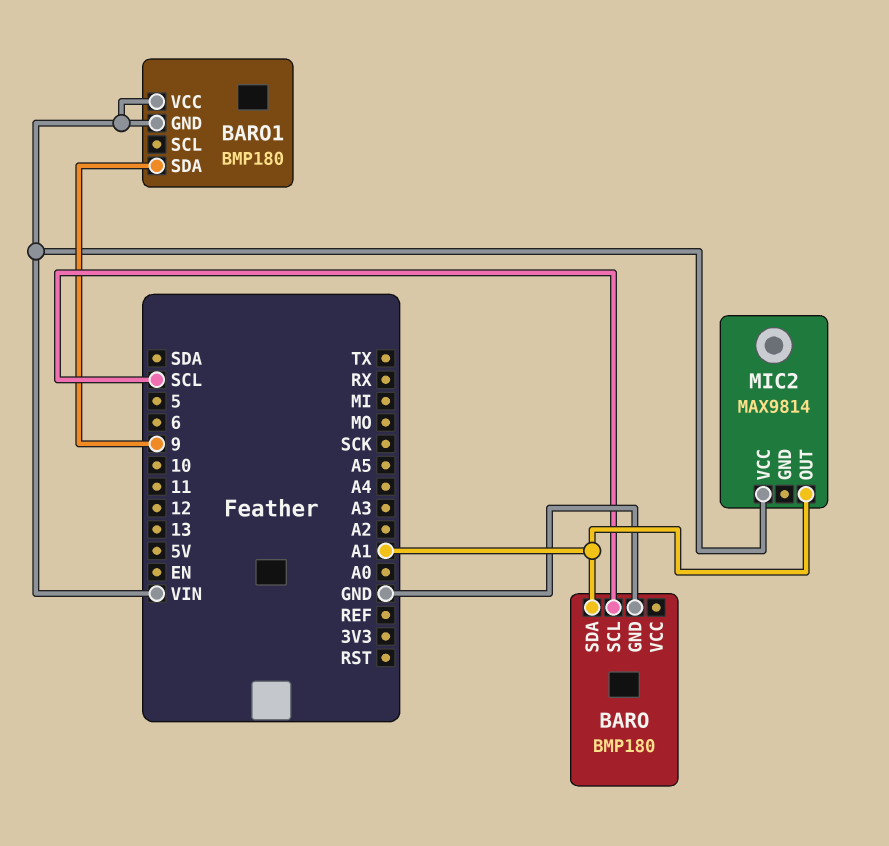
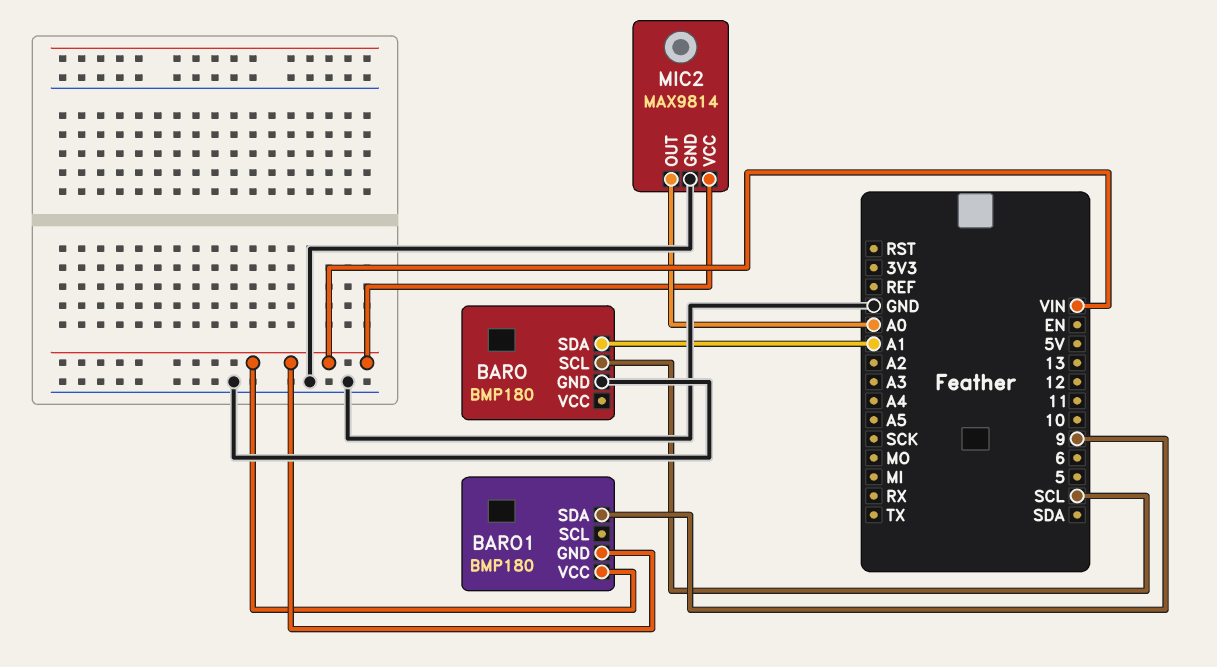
MIC2 pin GND: none -> GND
MIC2 pin OUT: A1 -> A0

